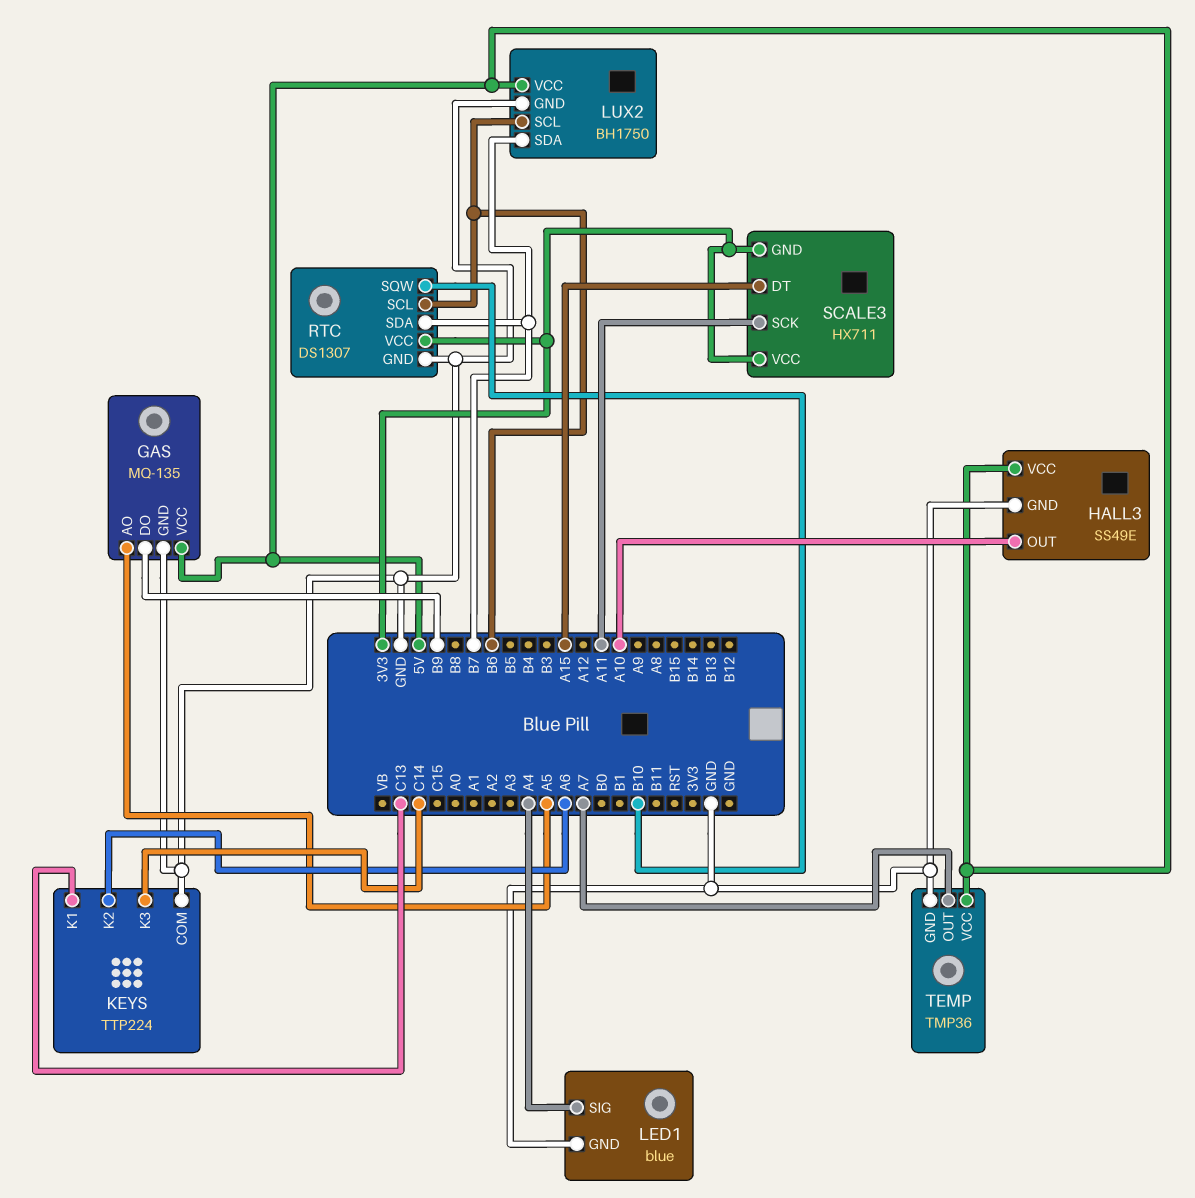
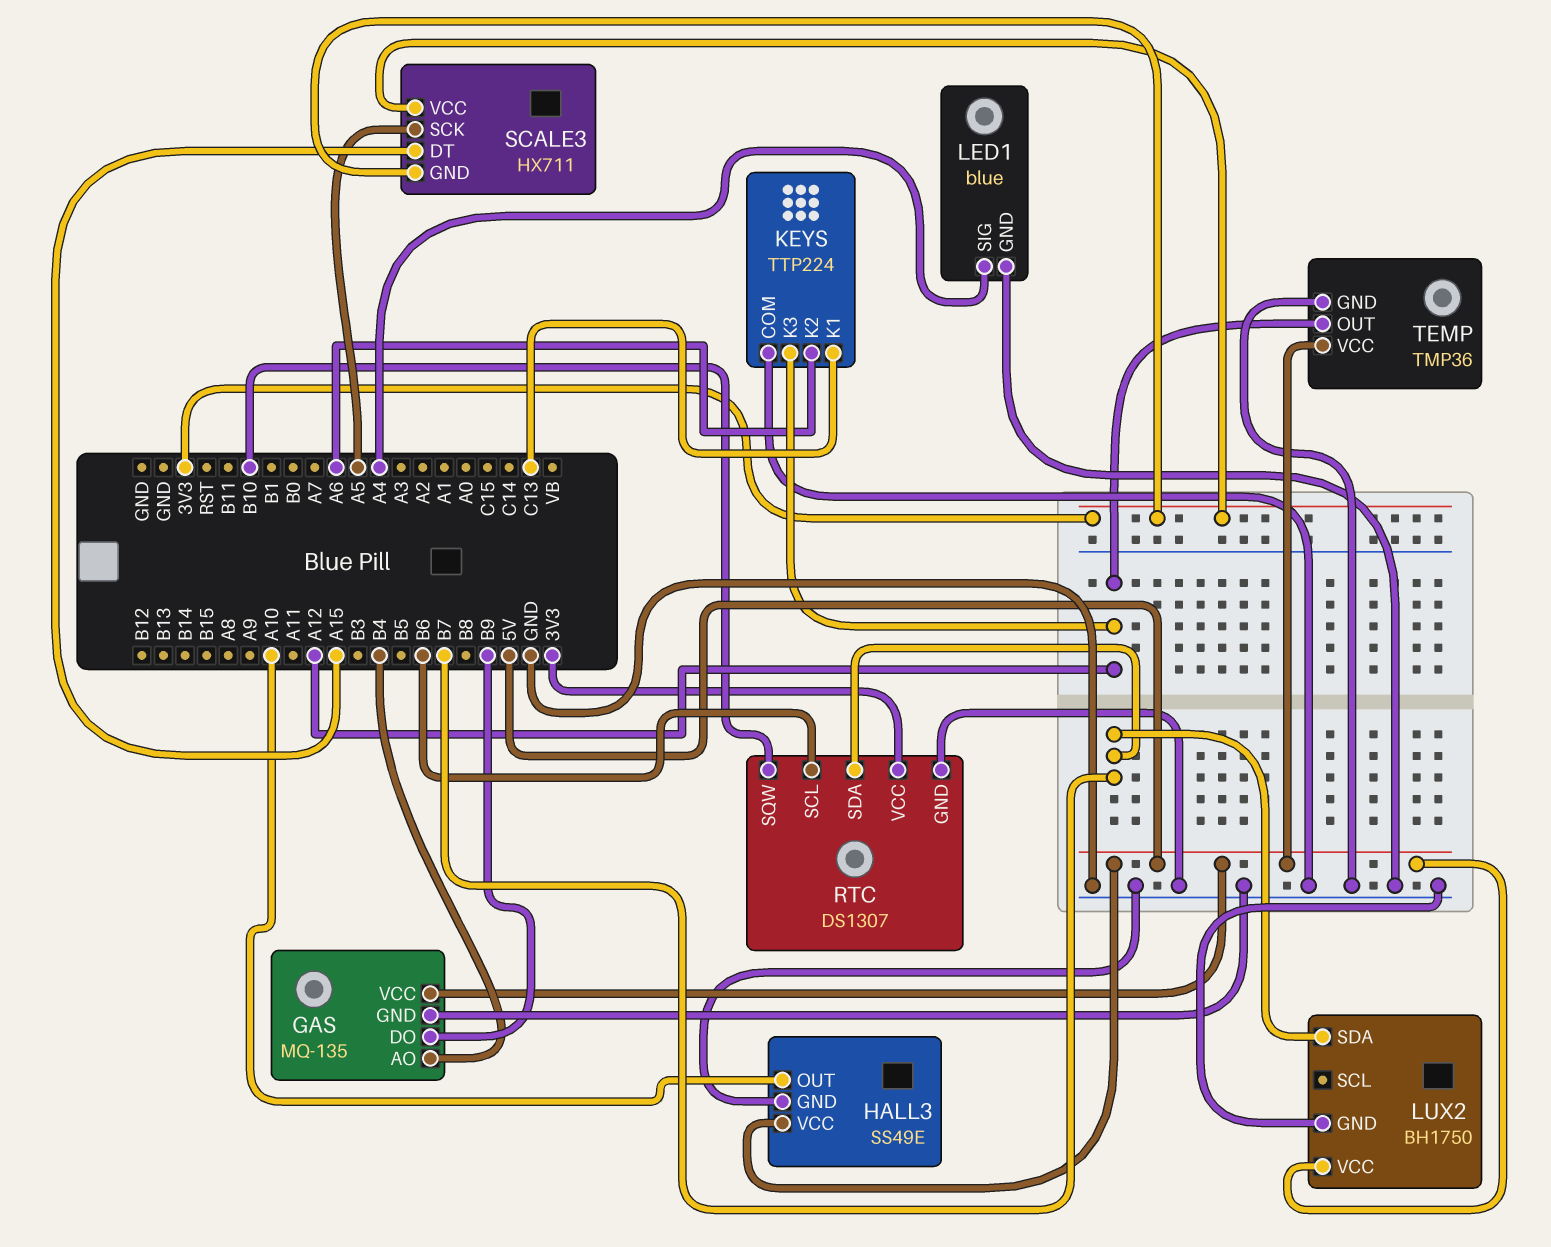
GAS pin AO: A5 -> B4
KEYS pin K3: C14 -> A12
LUX2 pin SCL: B6 -> none
SCALE3 pin SCK: A11 -> A5
TEMP pin OUT: A7 -> A12

